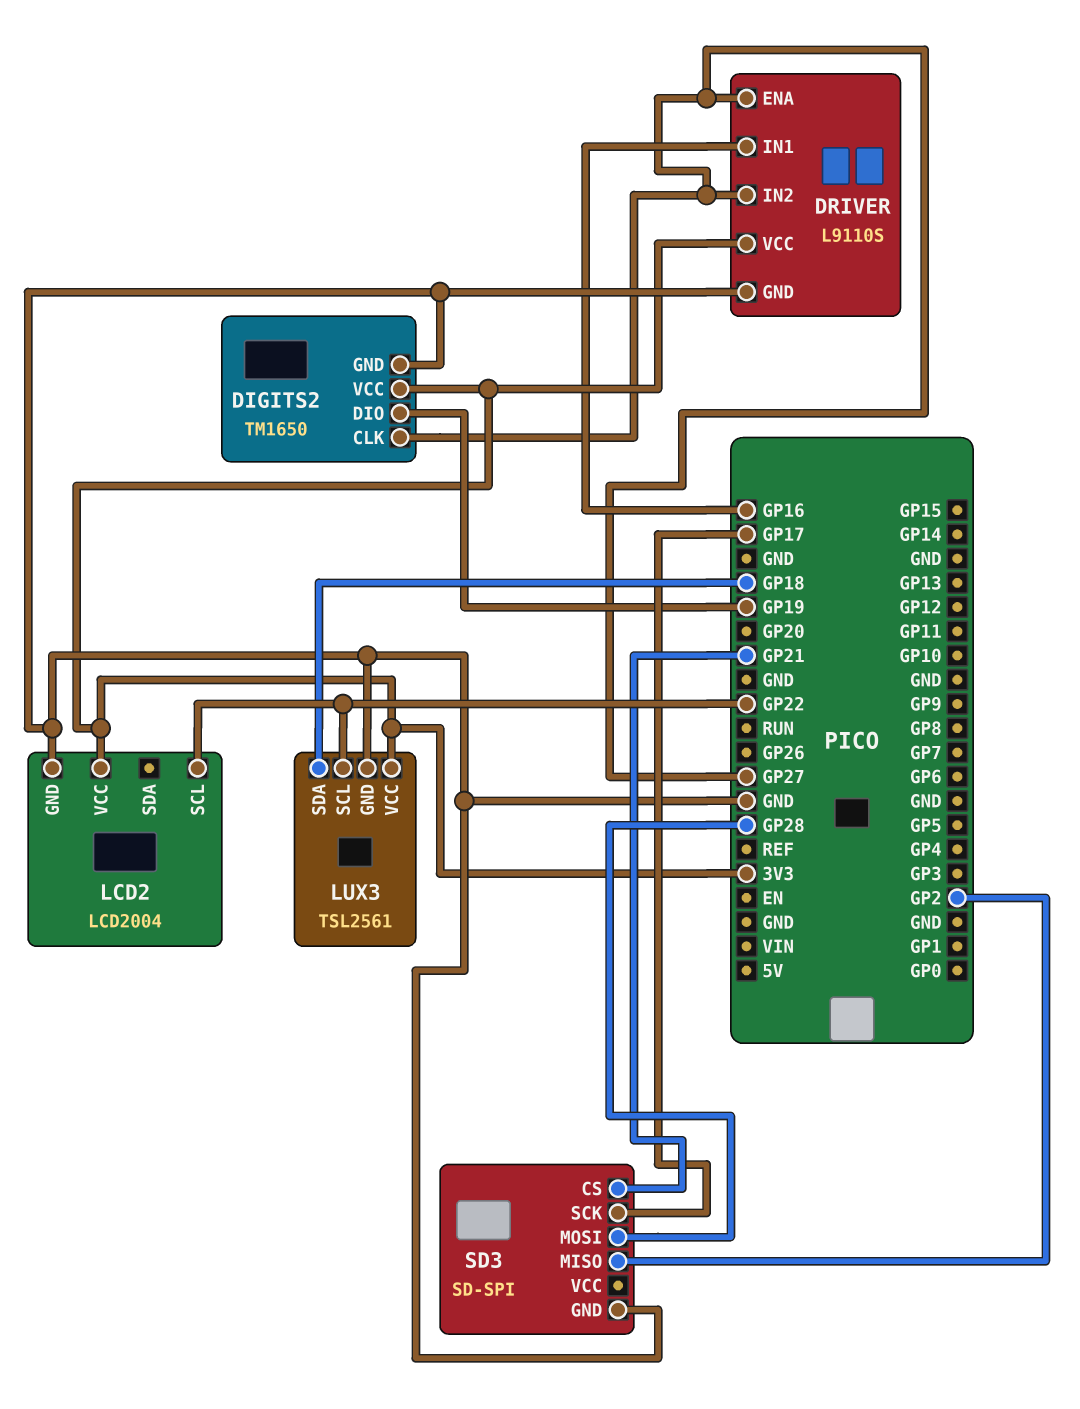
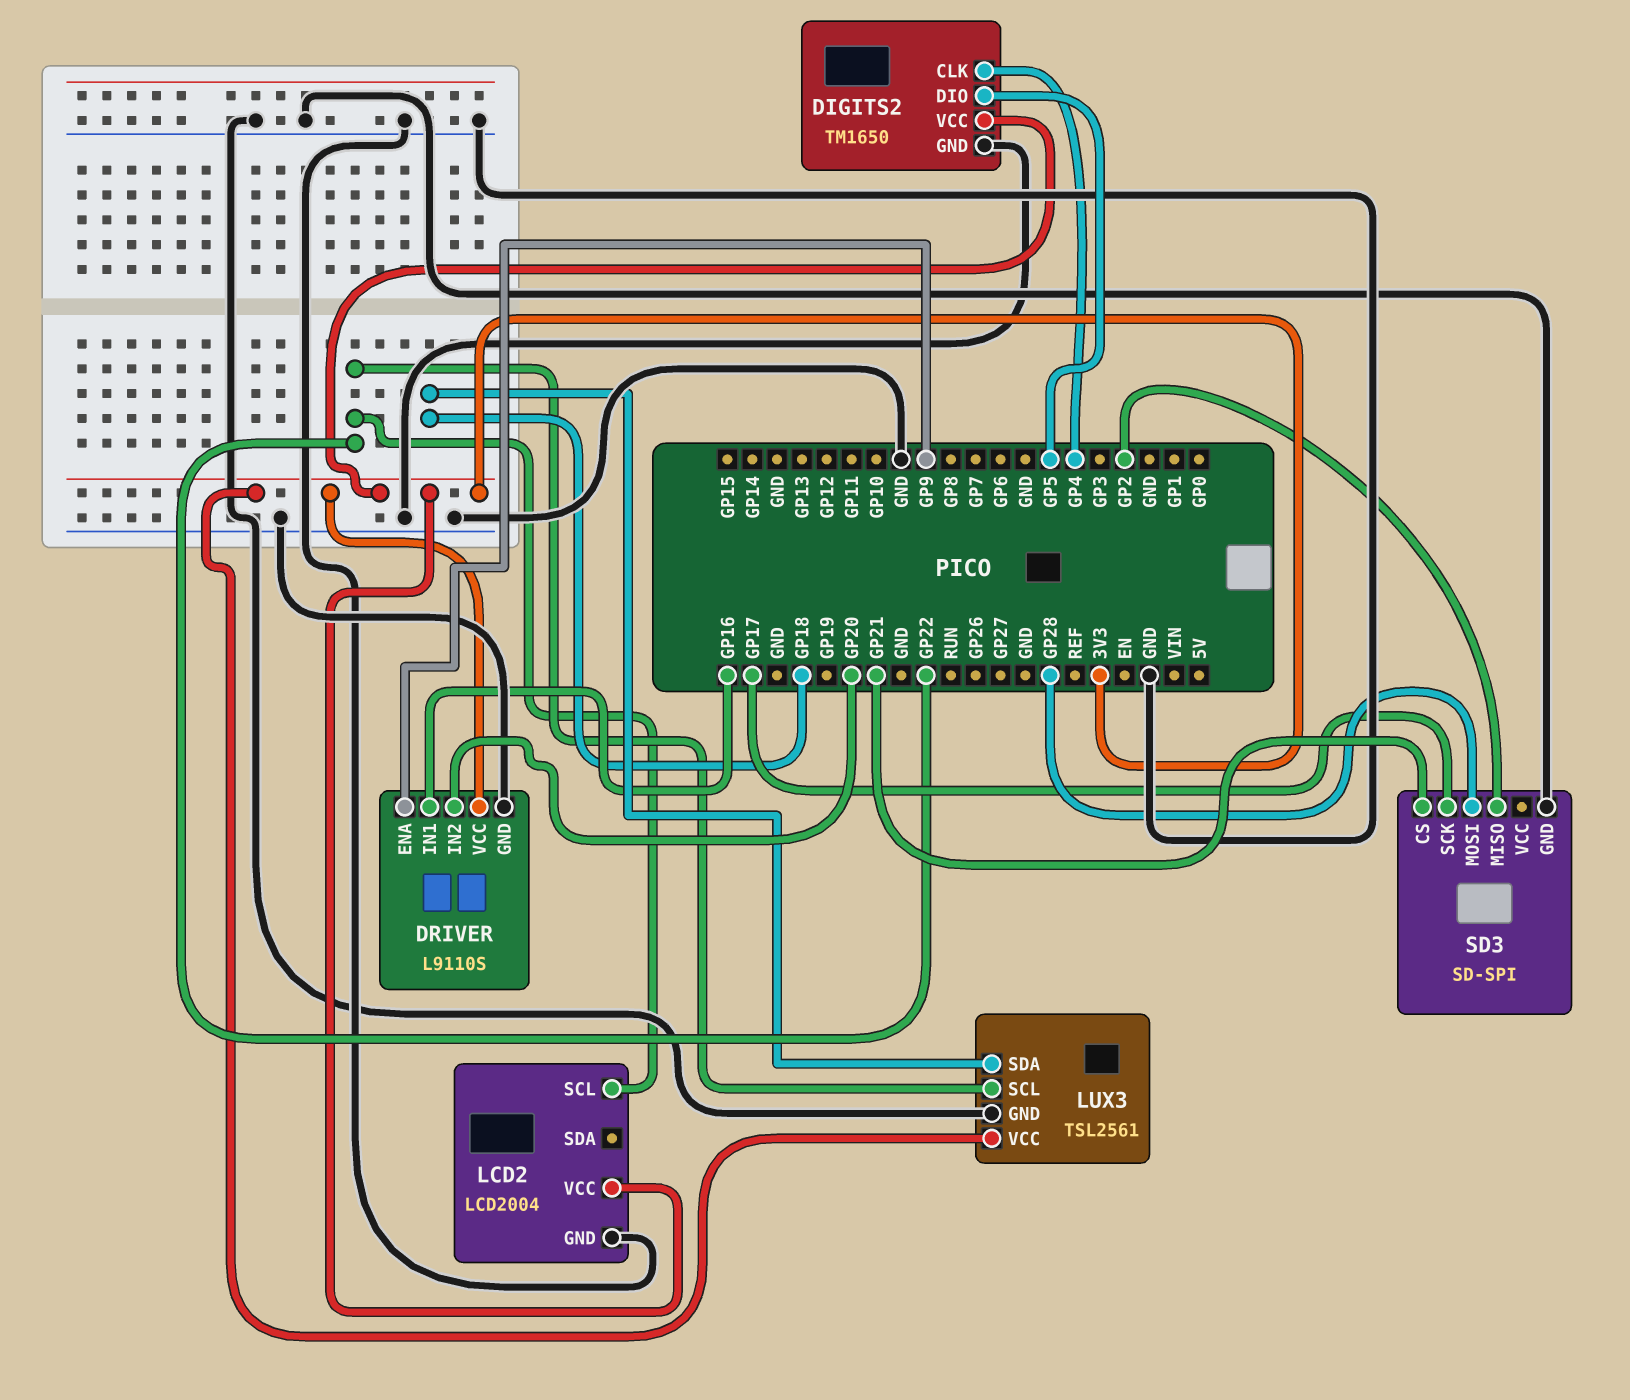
DIGITS2 pin CLK: GP27 -> GP4
DIGITS2 pin DIO: GP19 -> GP5
DRIVER pin ENA: GP27 -> GP9
DRIVER pin IN2: GP27 -> GP20

